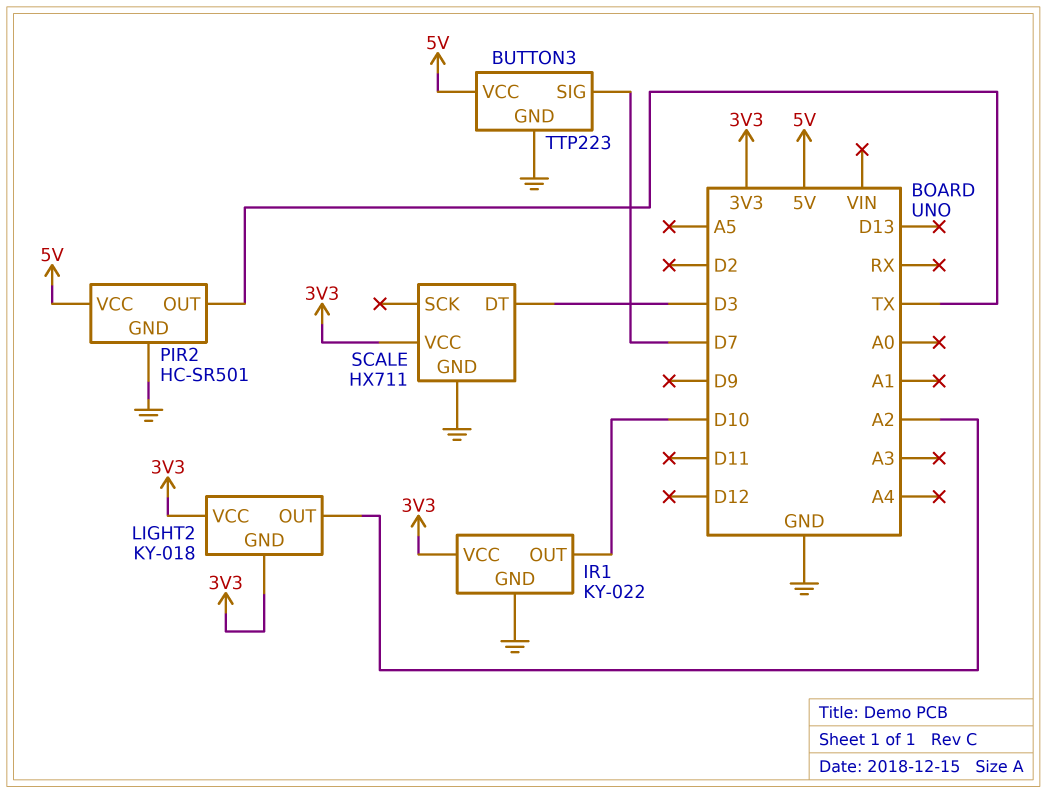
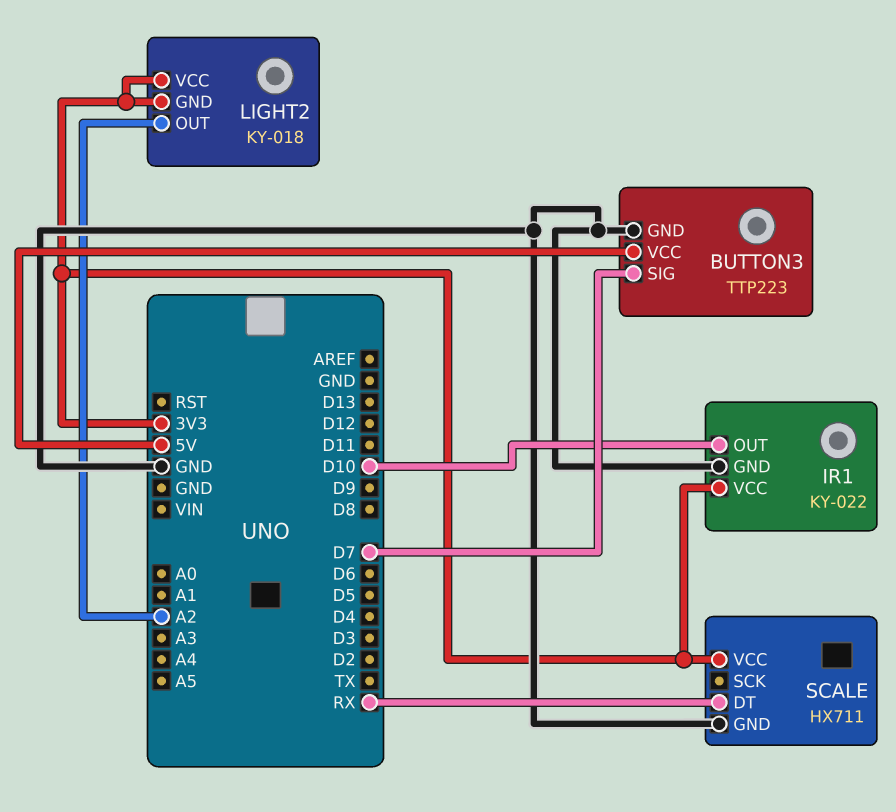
PIR2: HC-SR501 -> none
PIR2 pin GND: GND -> none
PIR2 pin OUT: TX -> none
PIR2 pin VCC: 5V -> none
SCALE pin DT: D3 -> RX

